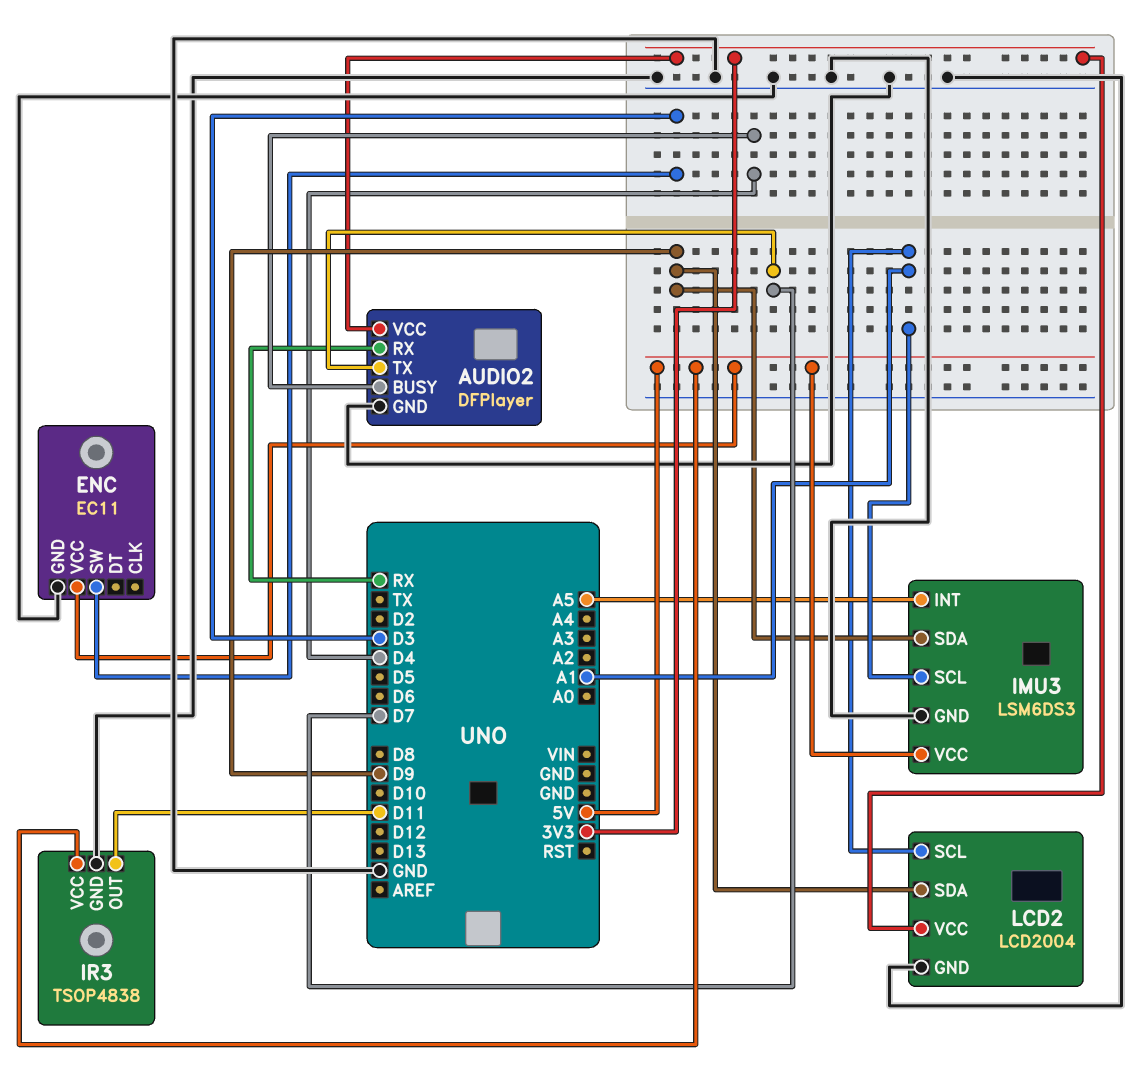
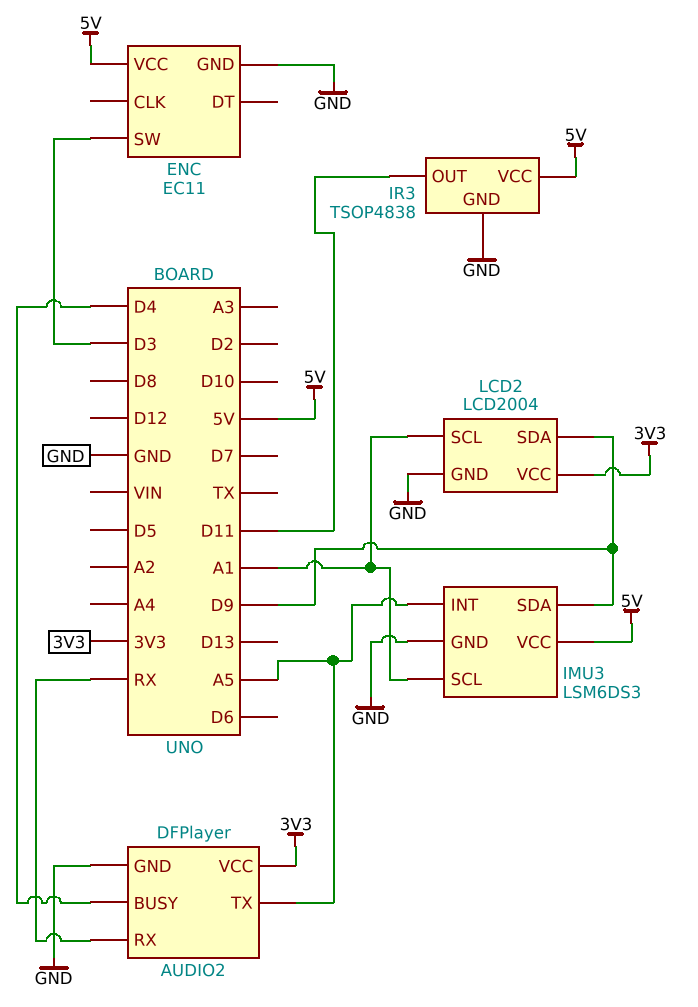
AUDIO2 pin TX: D7 -> A5

